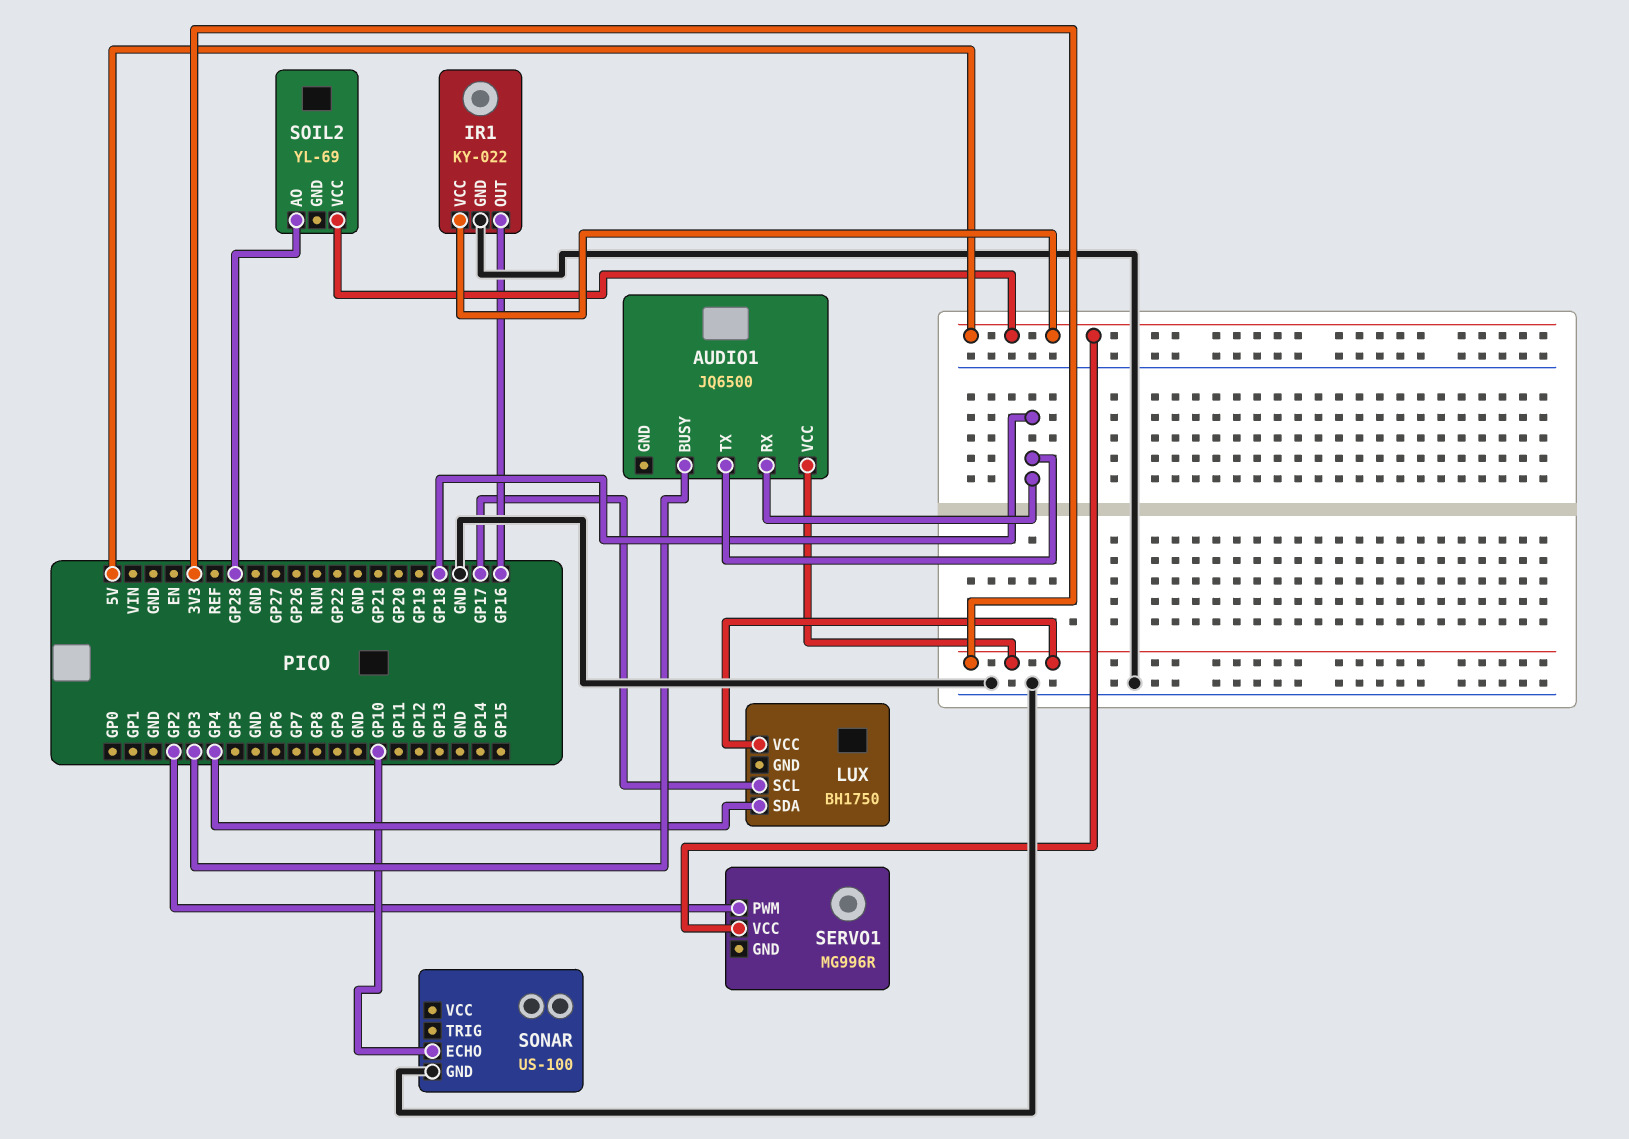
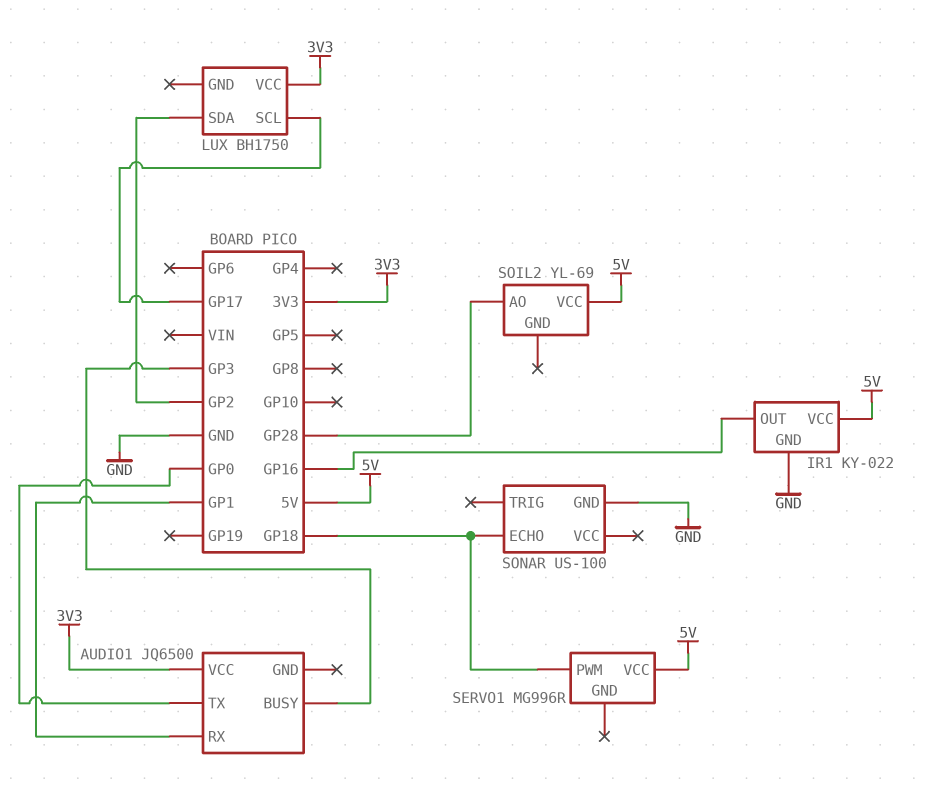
AUDIO1 pin RX: GP18 -> GP1
AUDIO1 pin TX: GP18 -> GP0
LUX pin SDA: GP4 -> GP2
SERVO1 pin PWM: GP2 -> GP18
SONAR pin ECHO: GP10 -> GP18

